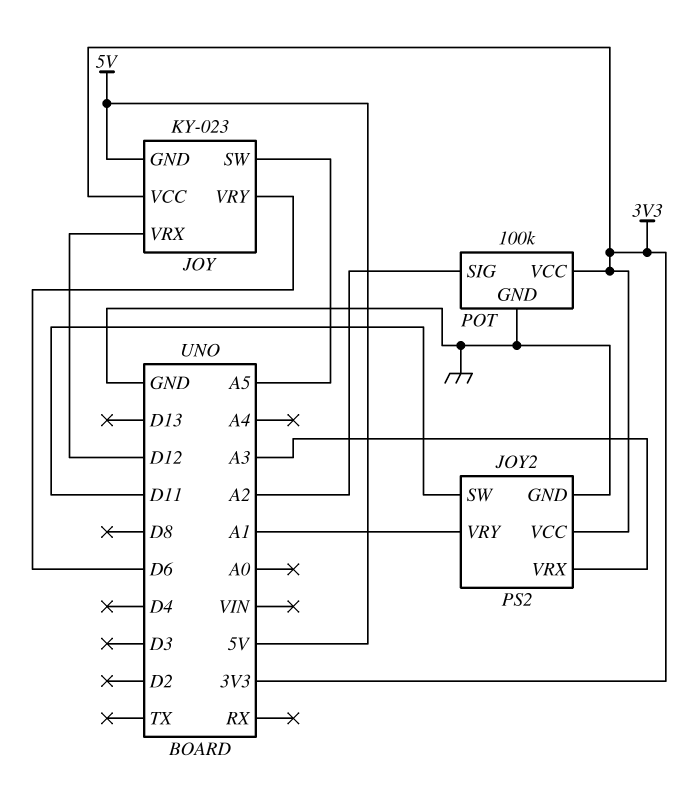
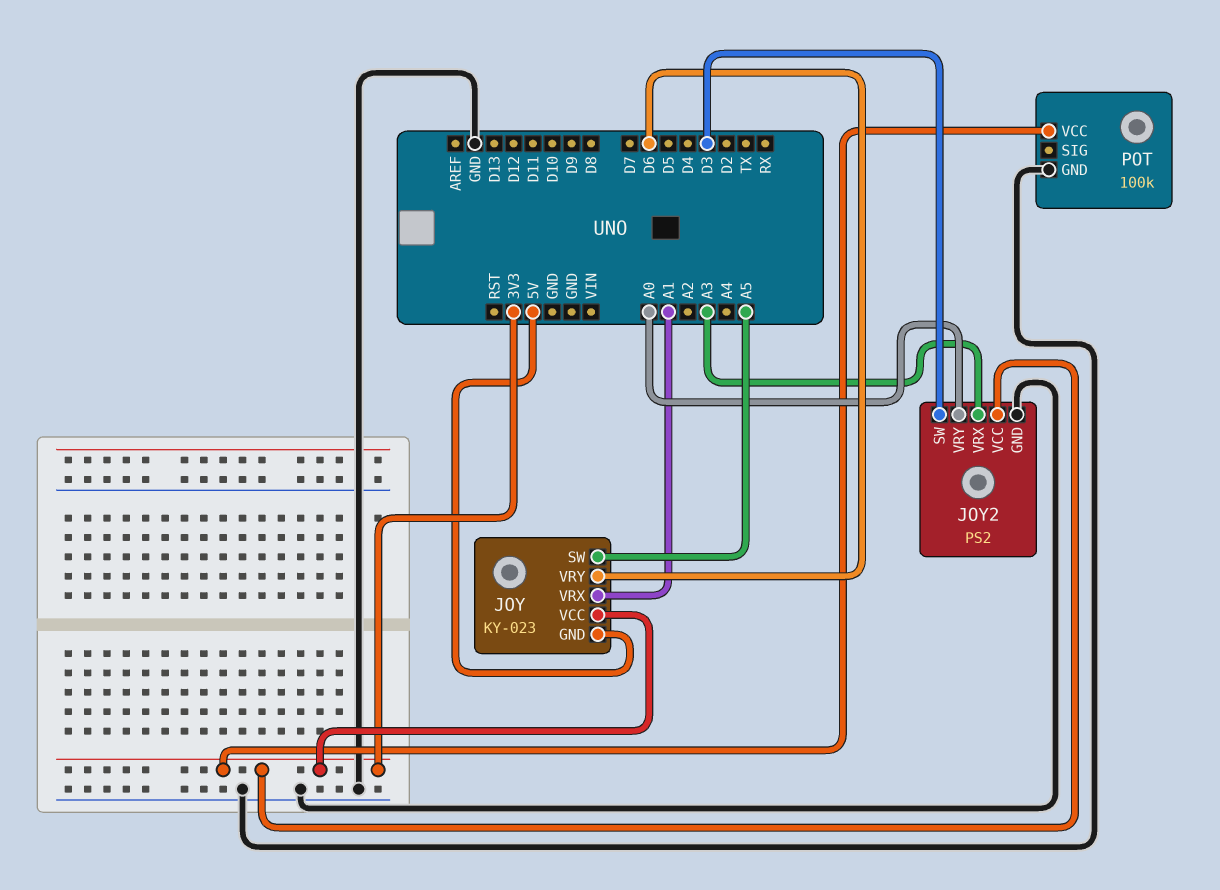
JOY pin VRX: D12 -> A1
JOY2 pin SW: D11 -> D3
JOY2 pin VRY: A1 -> A0
POT pin SIG: A2 -> none

